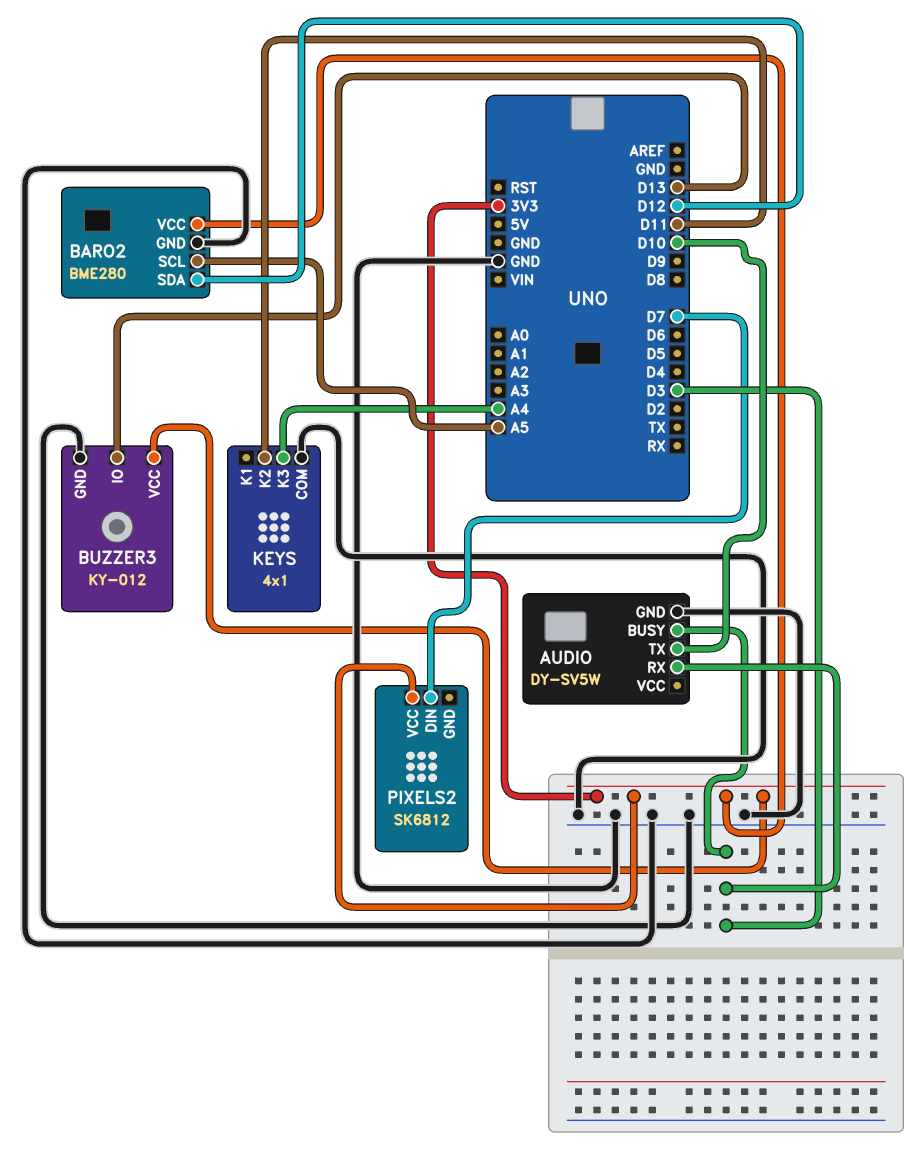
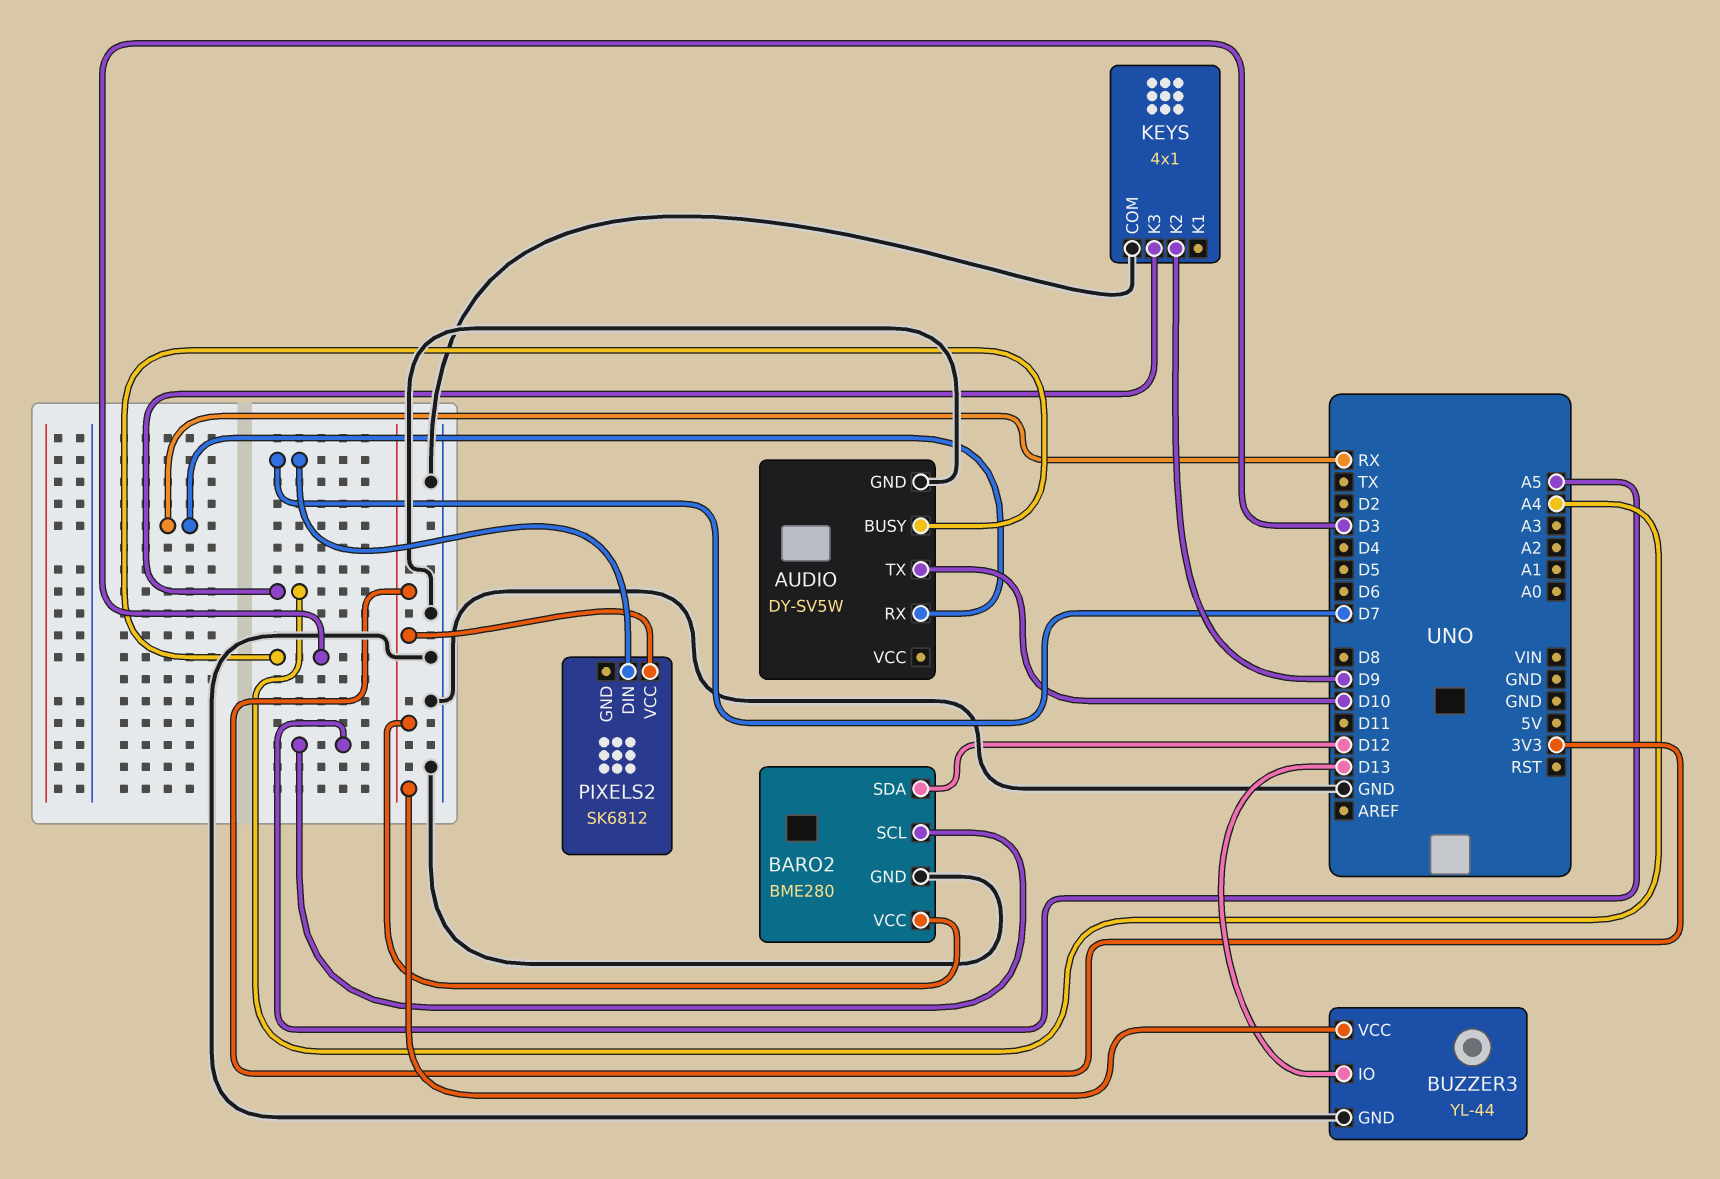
AUDIO pin RX: D3 -> RX
BUZZER3: KY-012 -> YL-44
KEYS pin K2: D11 -> D9

